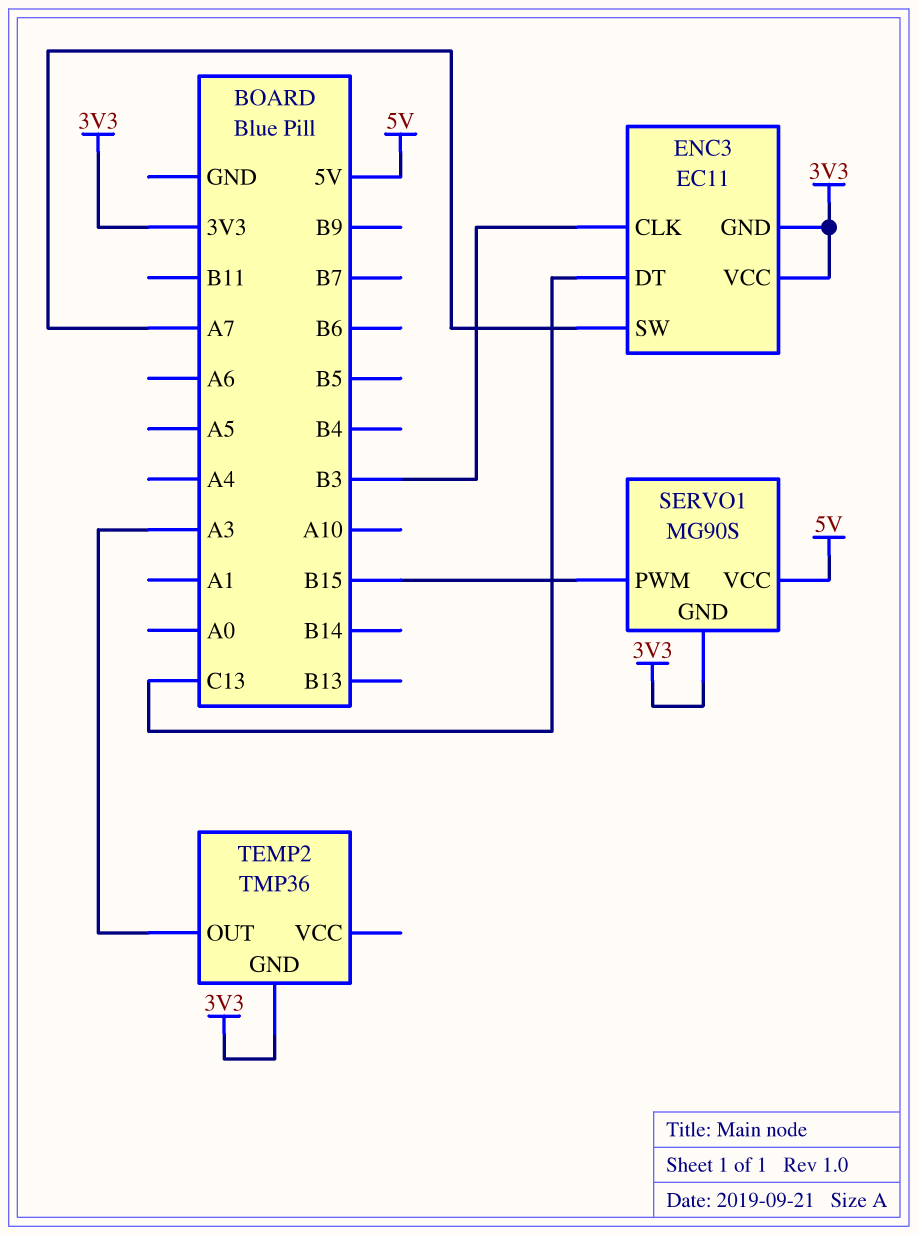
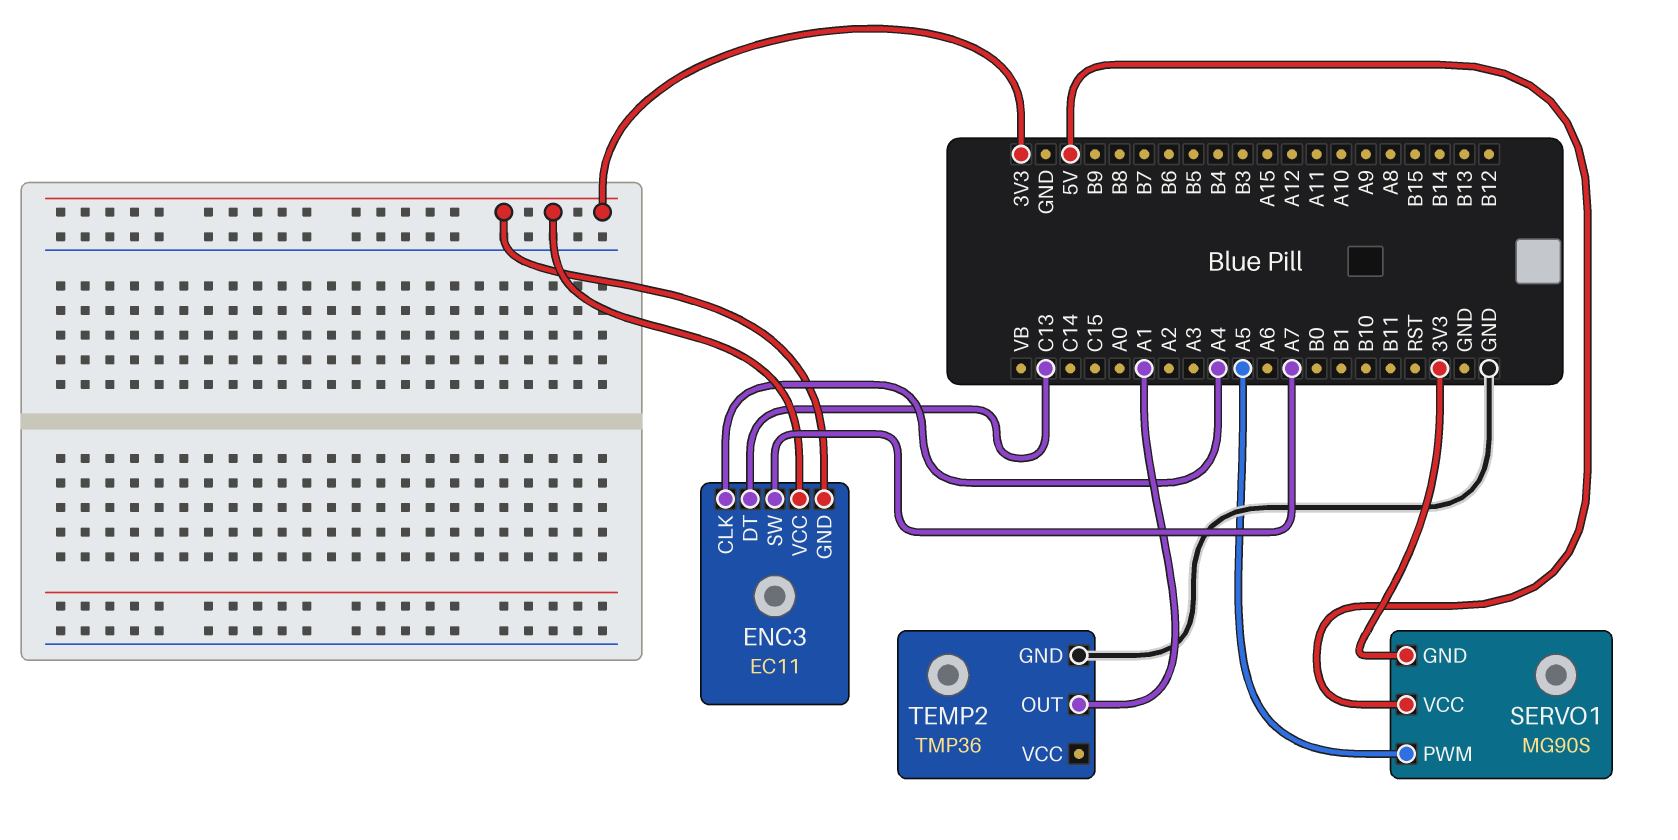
ENC3 pin CLK: B3 -> A4
SERVO1 pin PWM: B15 -> A5
TEMP2 pin GND: 3V3 -> GND
TEMP2 pin OUT: A3 -> A1

